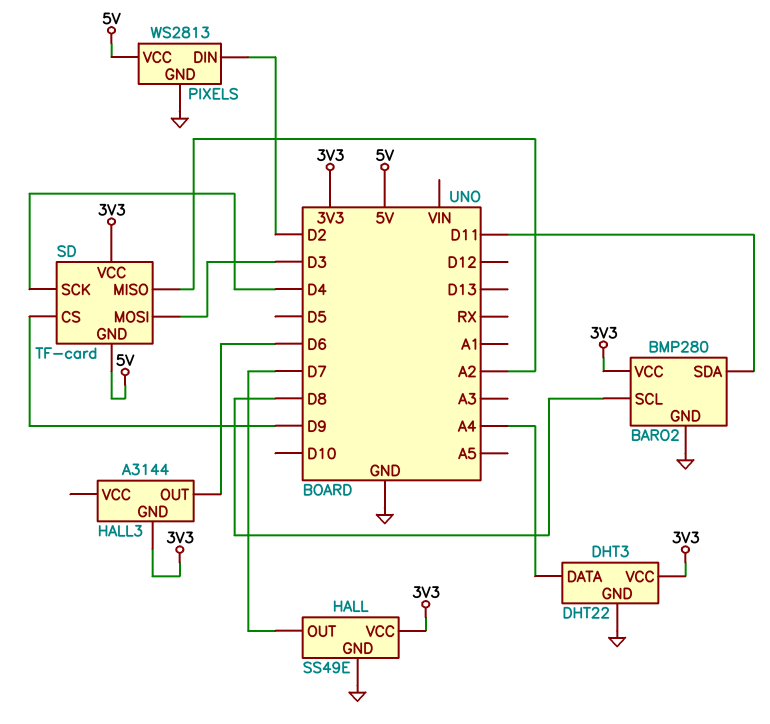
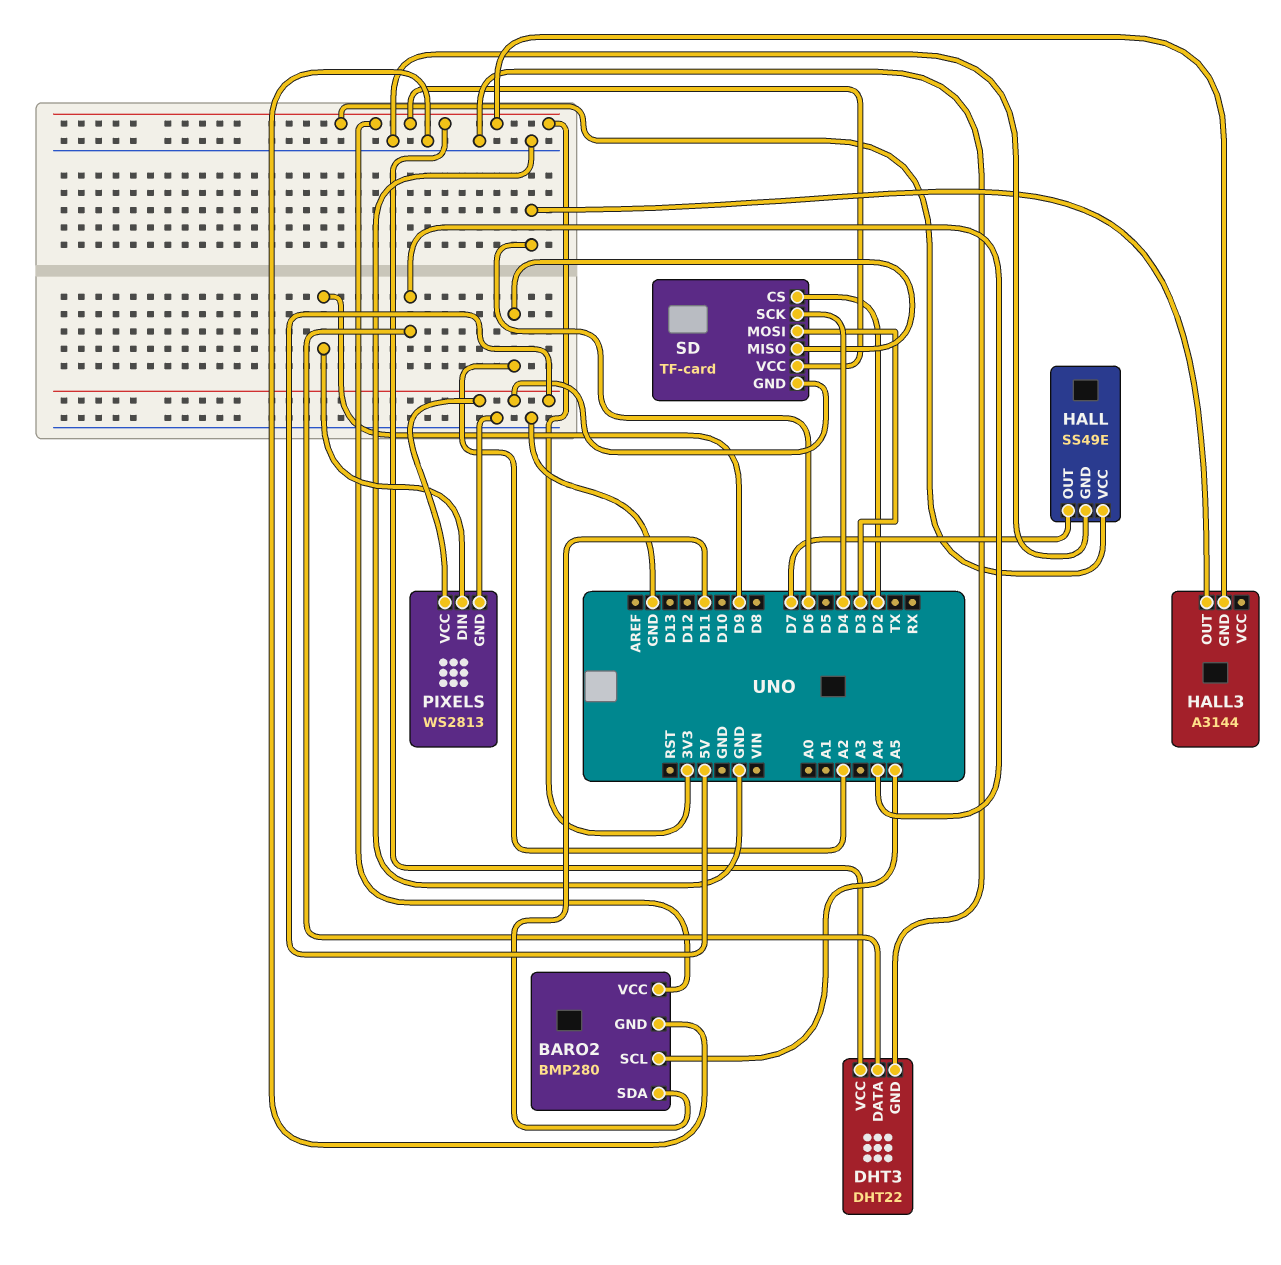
BARO2 pin SCL: D8 -> A5
PIXELS pin DIN: D2 -> D9
SD pin CS: D9 -> D2

